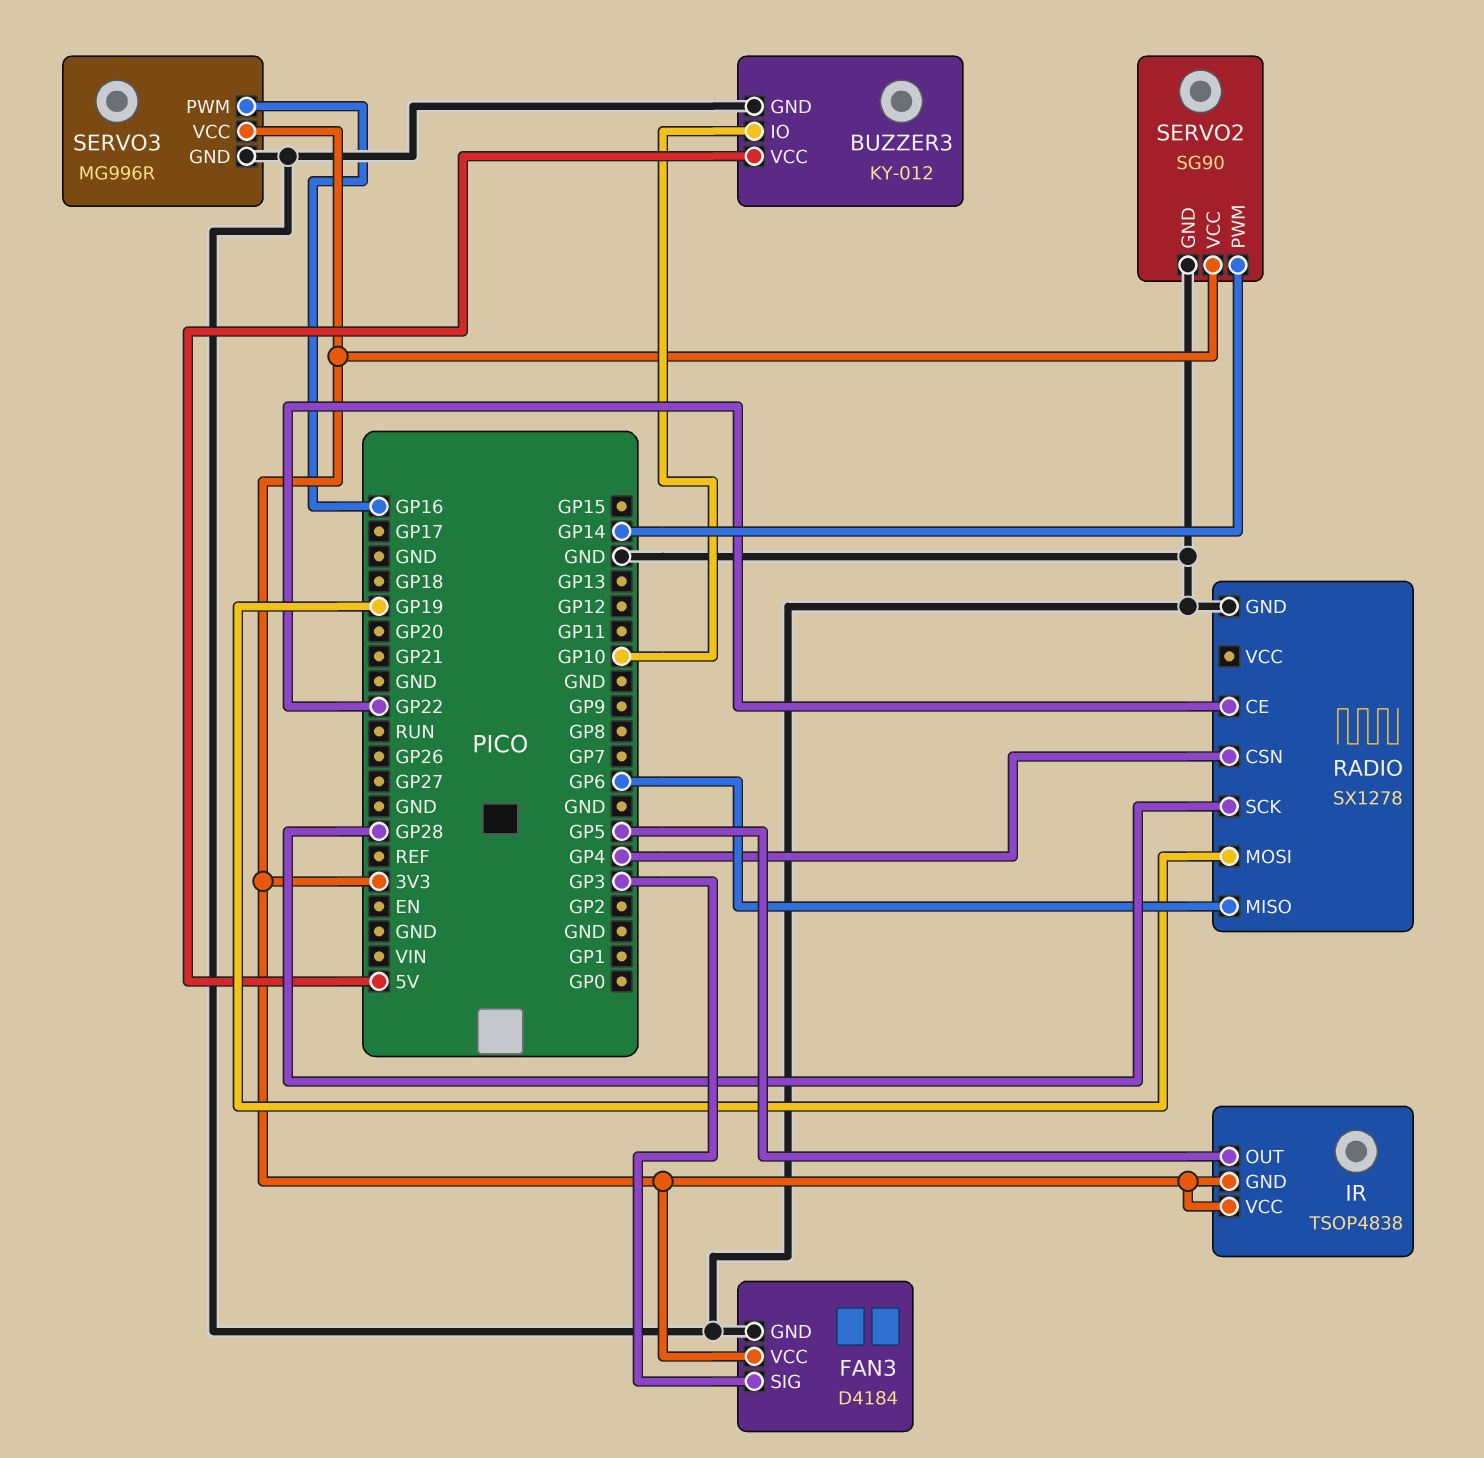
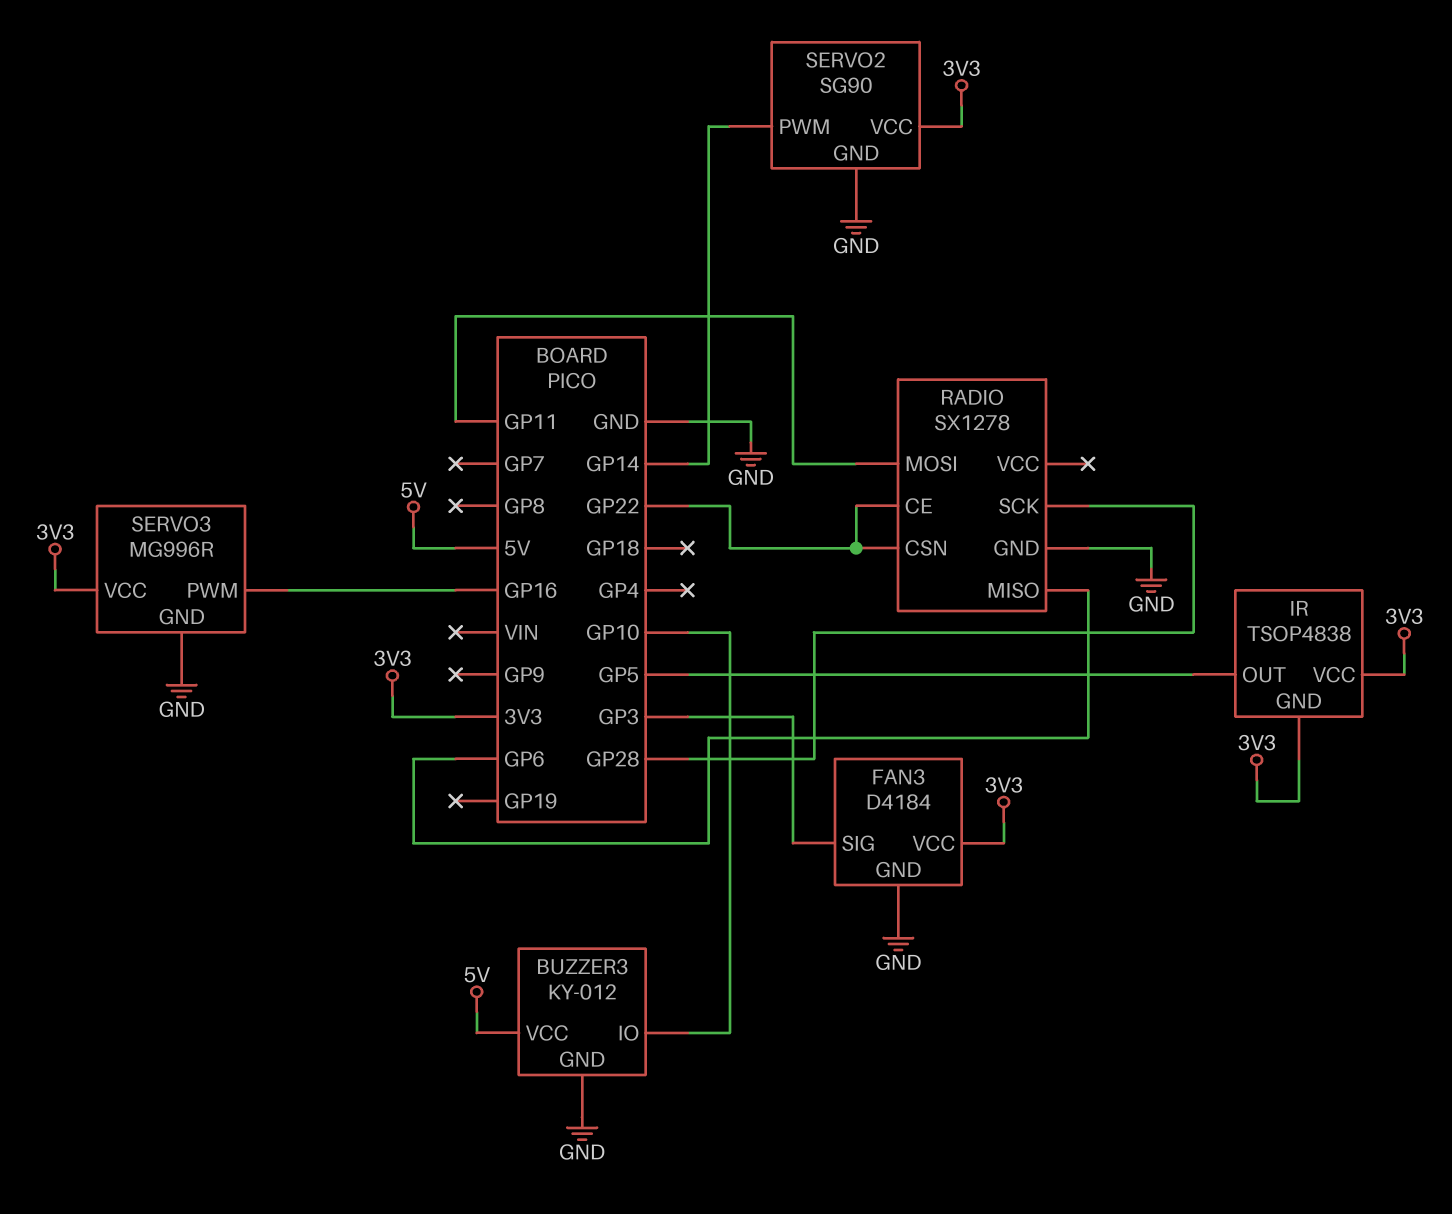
RADIO pin CSN: GP4 -> GP22
RADIO pin MOSI: GP19 -> GP11

